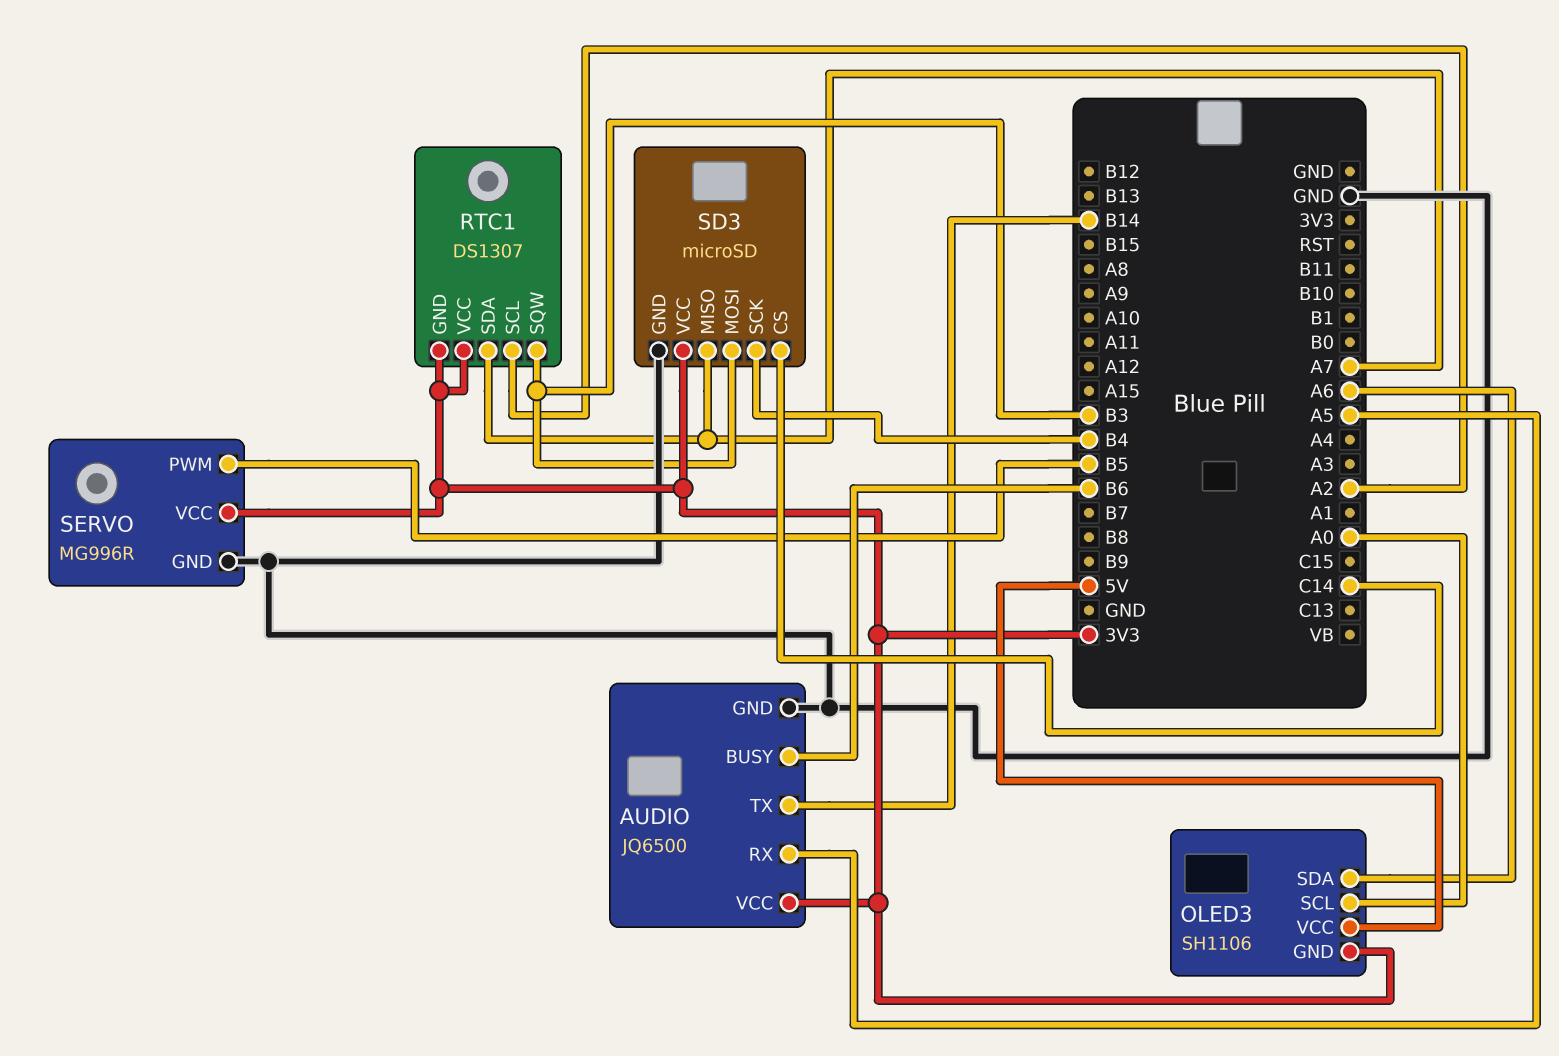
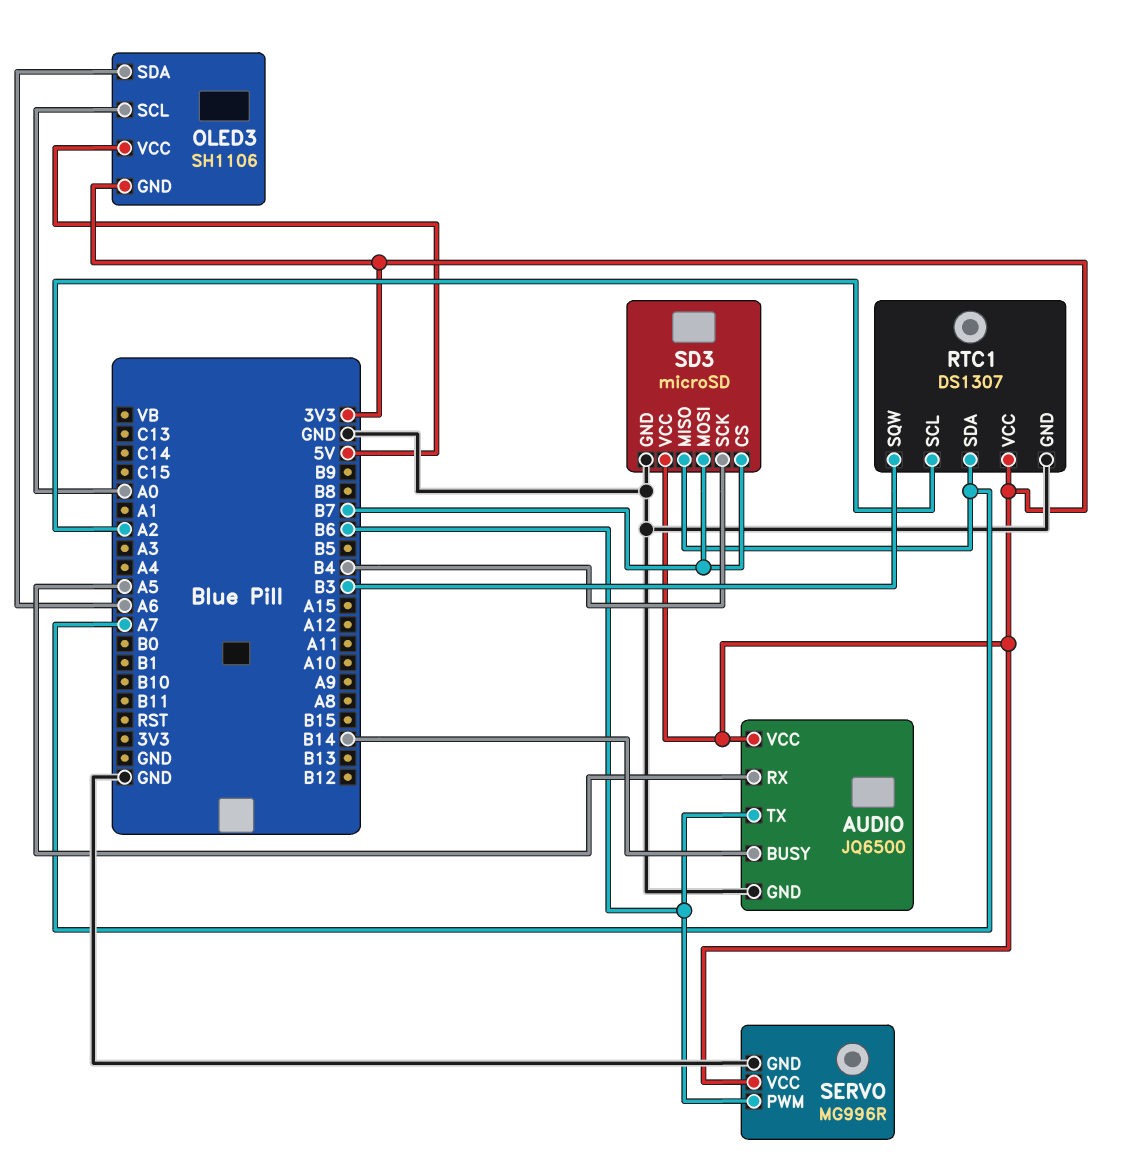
AUDIO pin BUSY: B6 -> B14
AUDIO pin TX: B14 -> B6
RTC1 pin GND: 3V3 -> GND
SD3 pin CS: C14 -> B7
SD3 pin MOSI: B3 -> B7
SERVO pin PWM: B5 -> B6

